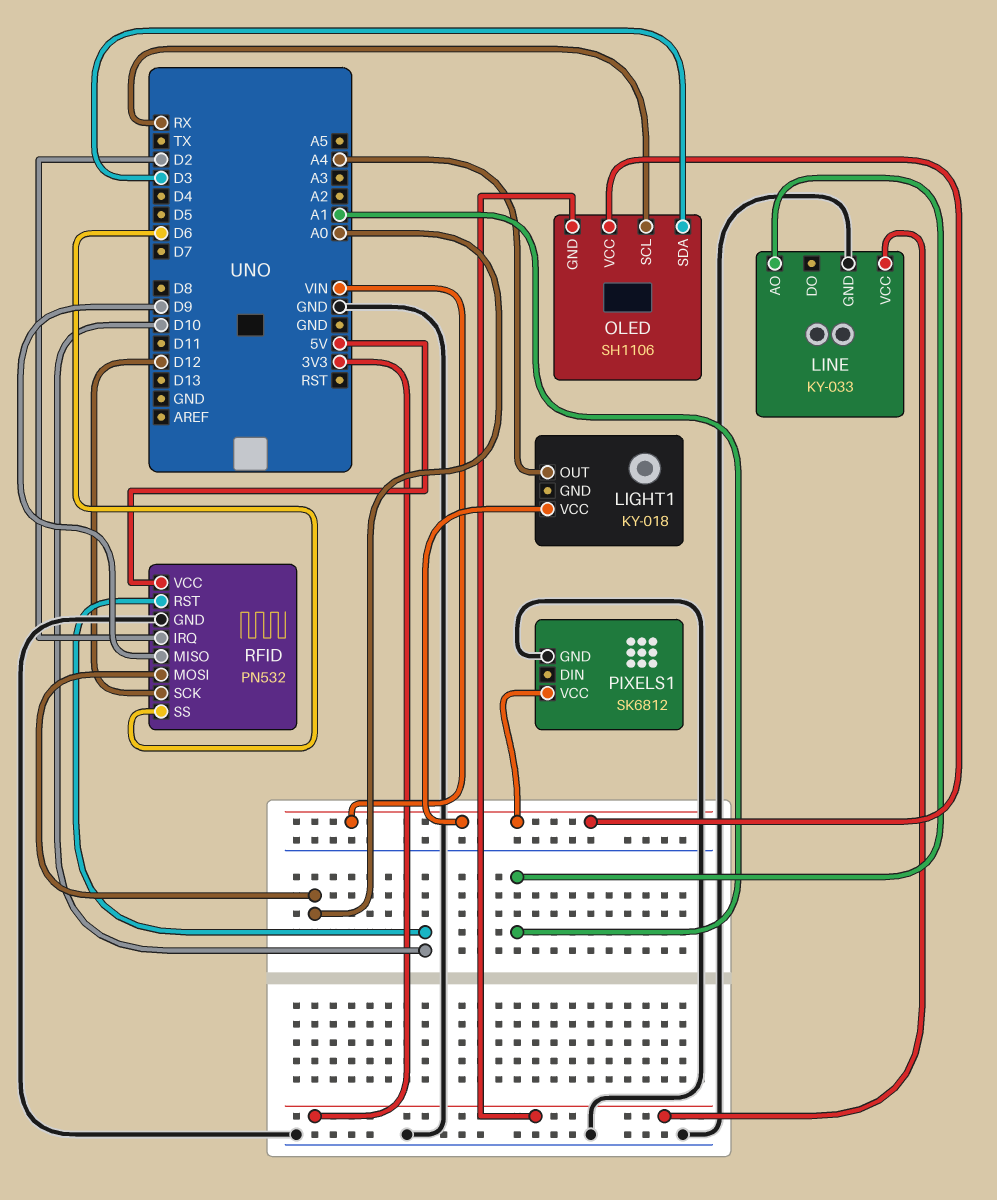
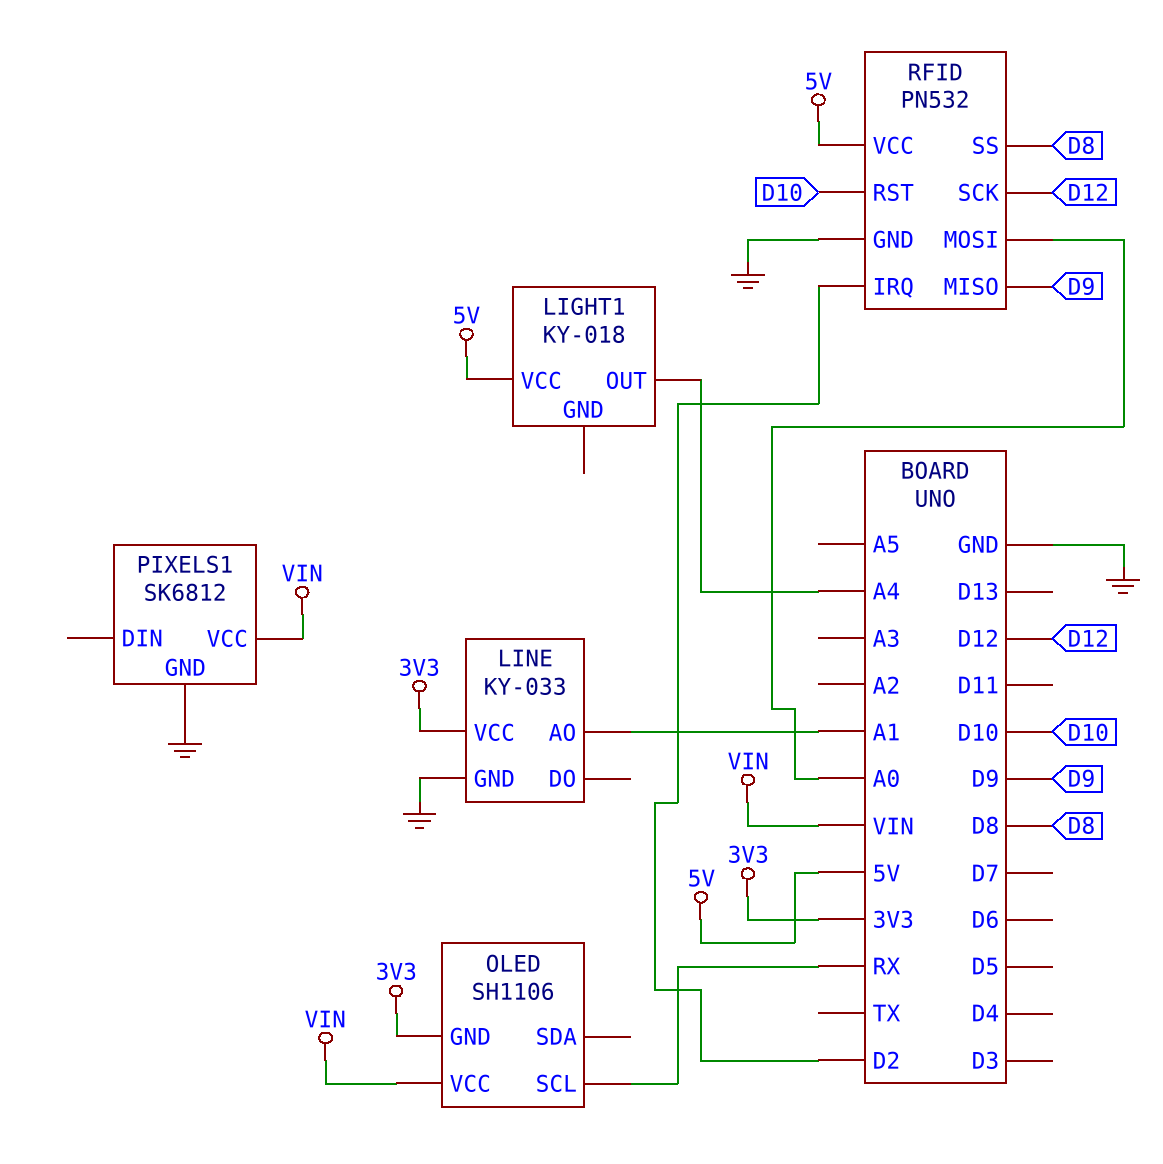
LIGHT1 pin VCC: VIN -> 5V
OLED pin SDA: D3 -> none
RFID pin SS: D6 -> D8

